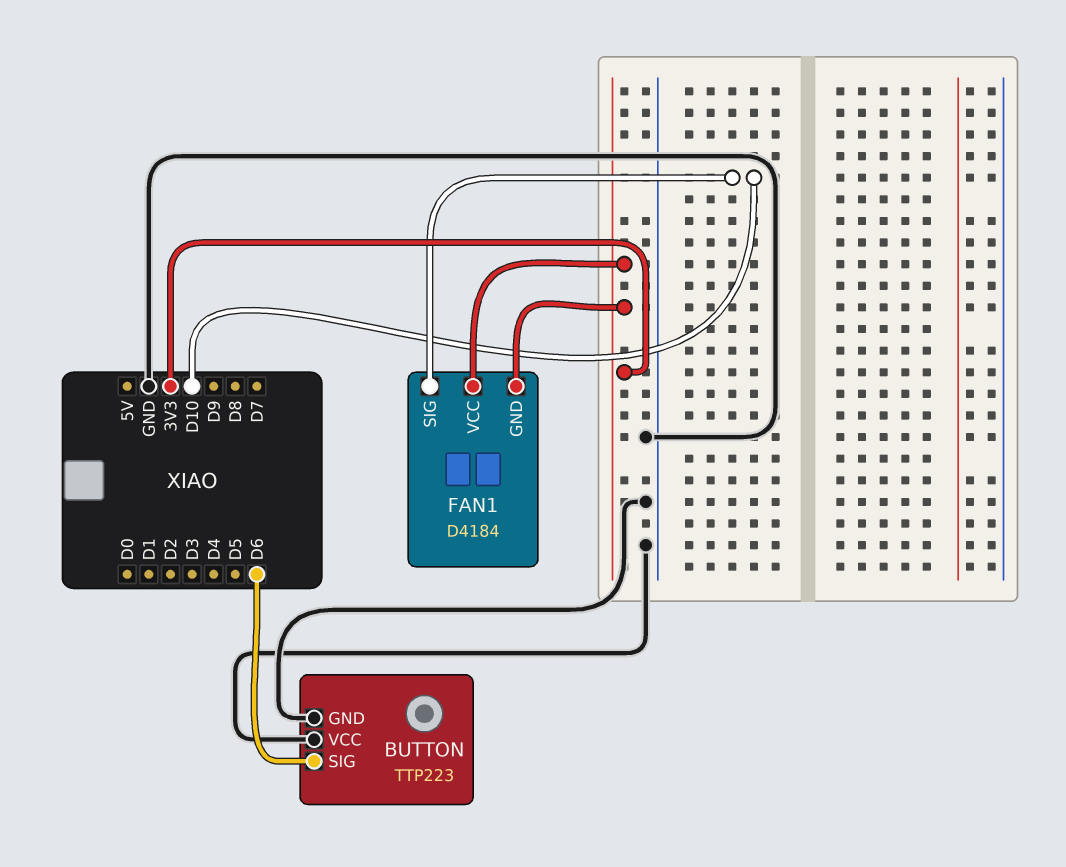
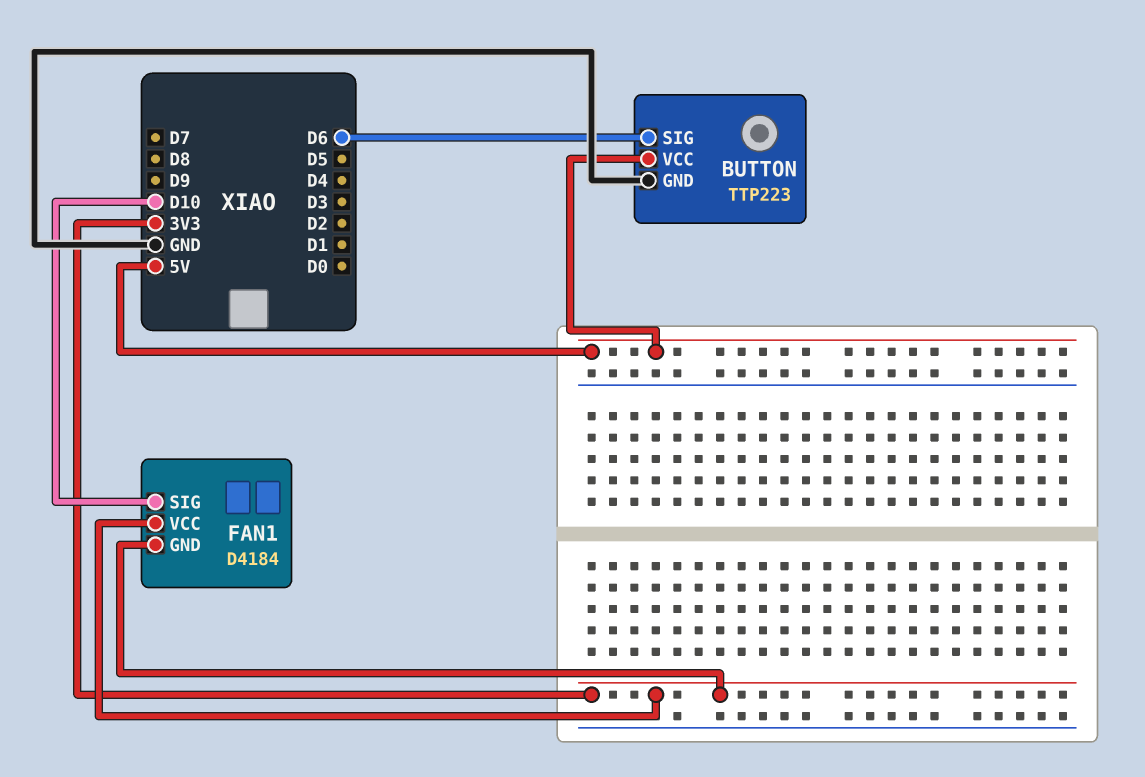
BUTTON pin VCC: GND -> 5V

